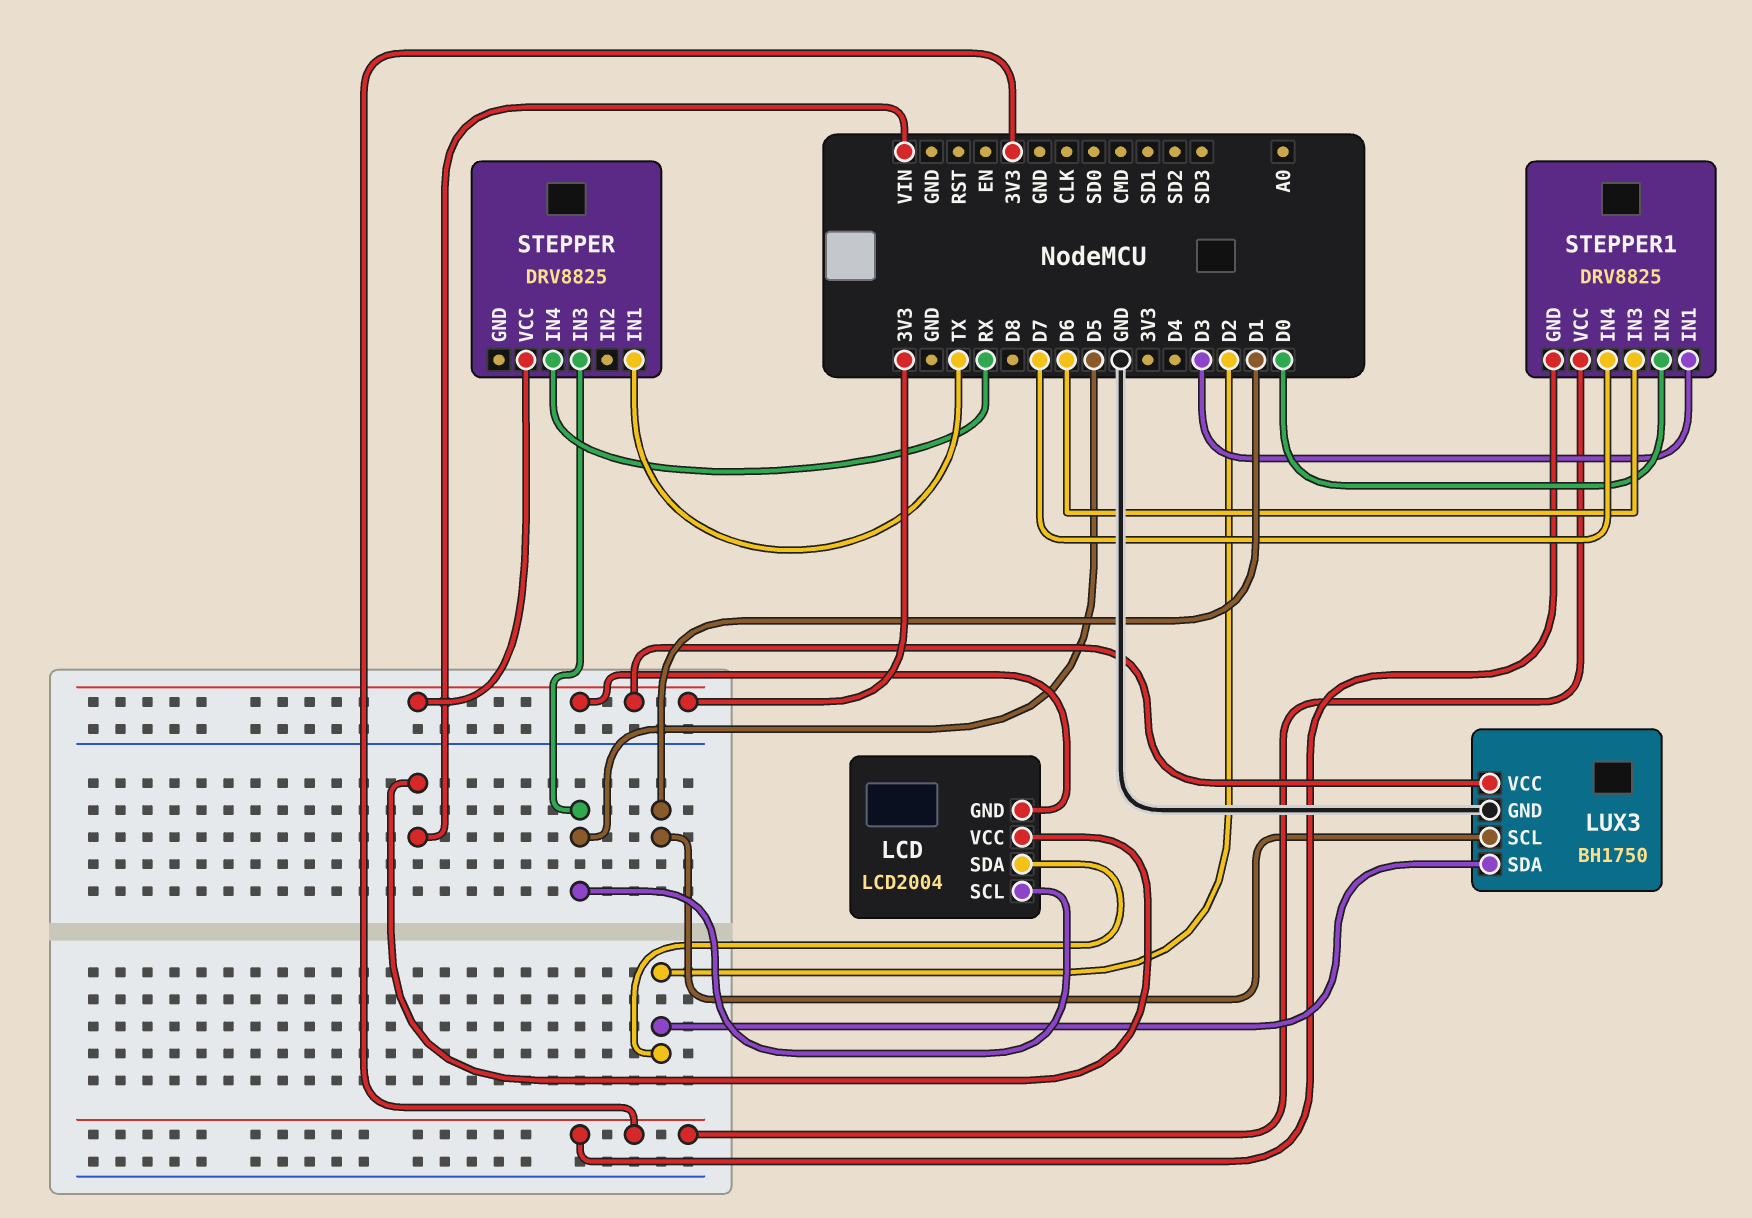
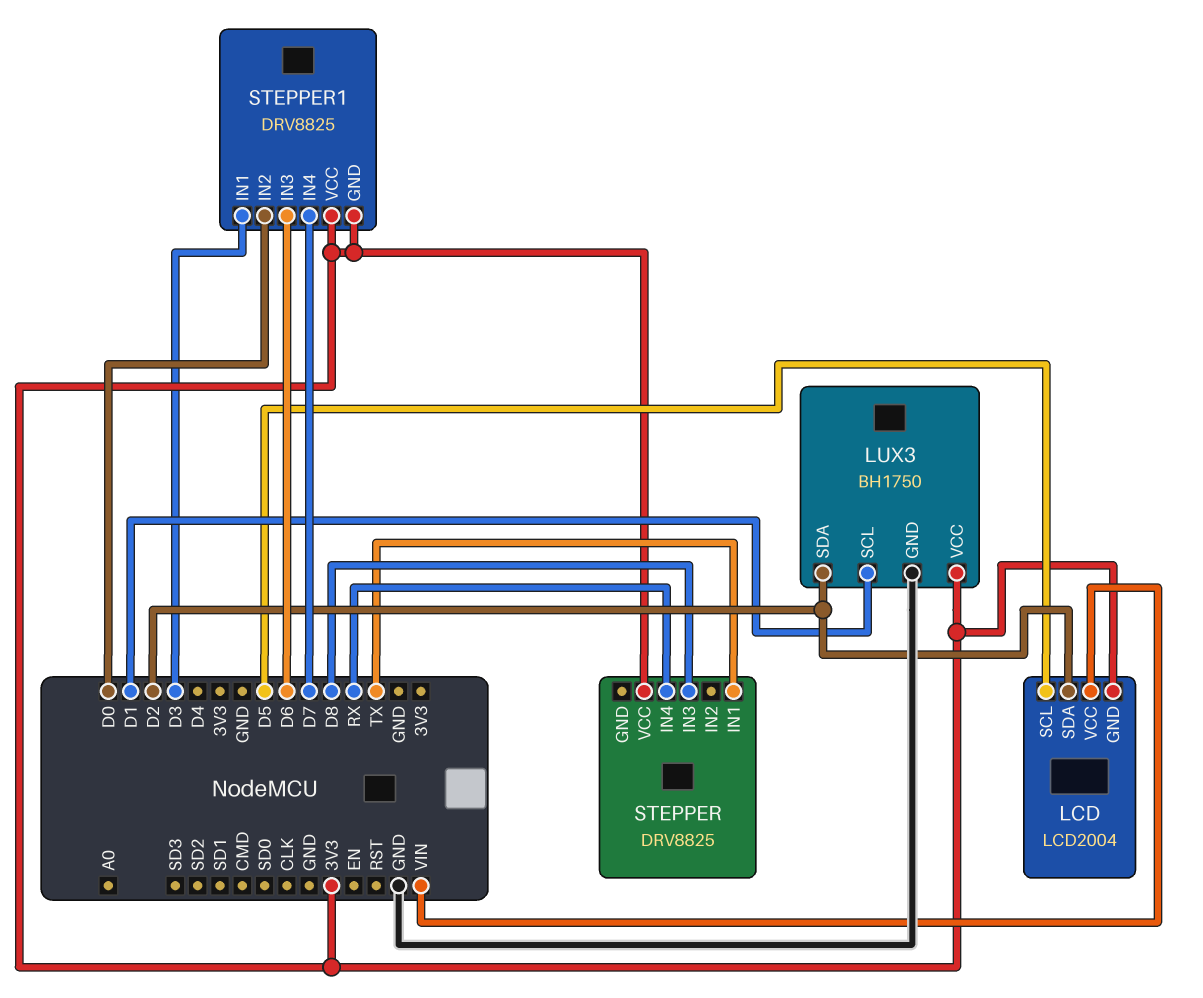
STEPPER pin IN3: D5 -> D8

